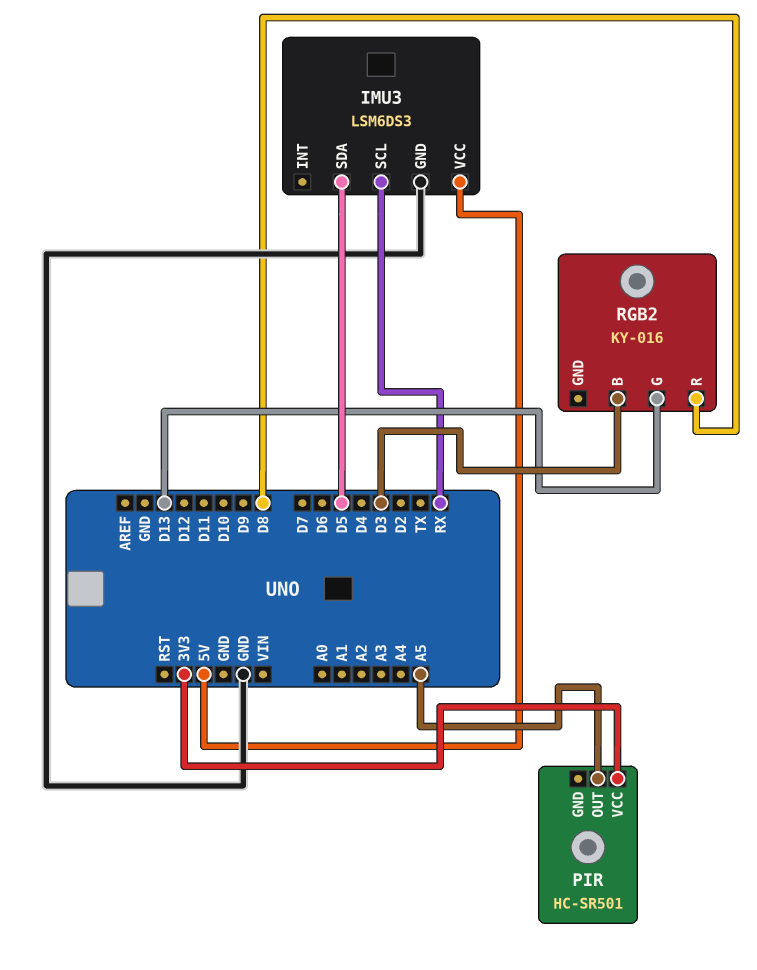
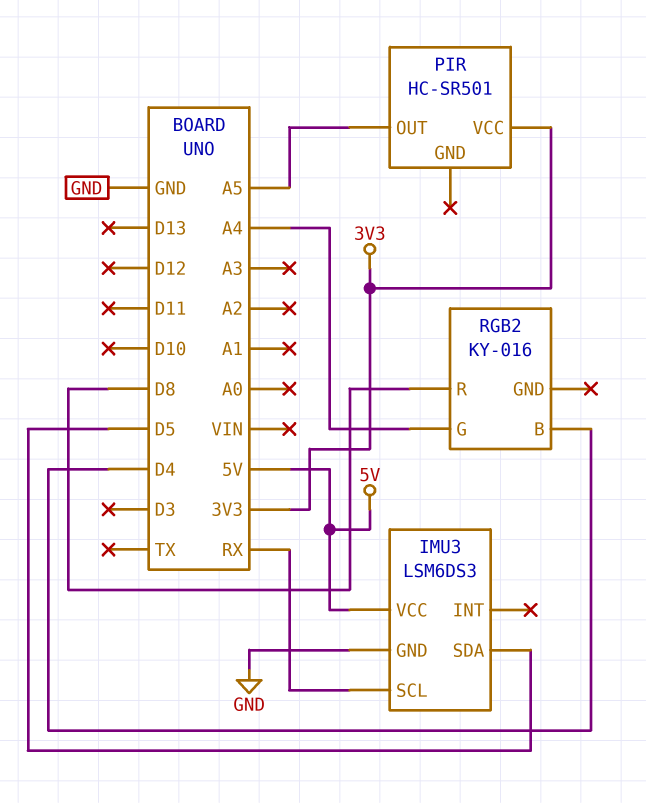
RGB2 pin B: D3 -> D4
RGB2 pin G: D13 -> A4

